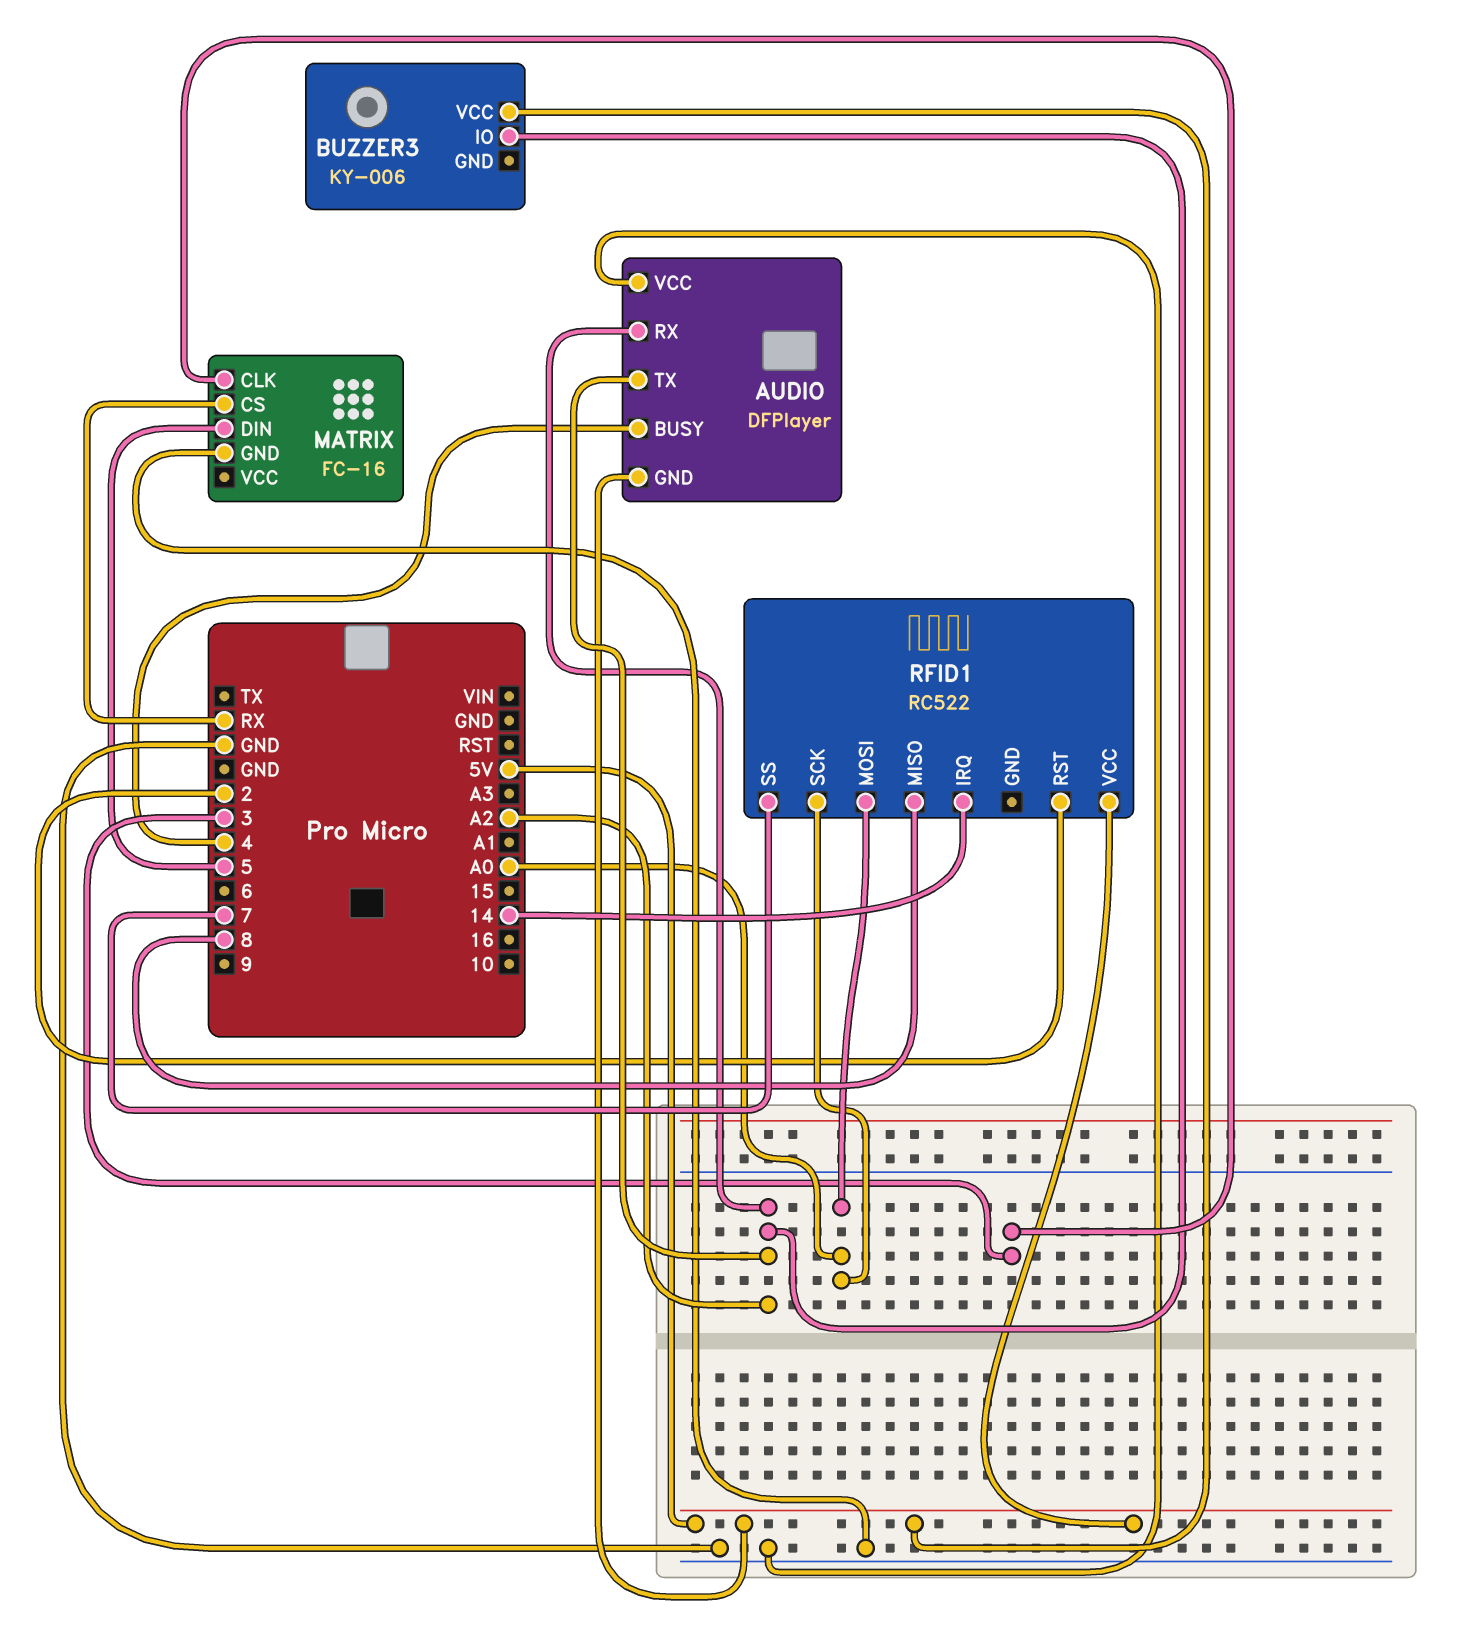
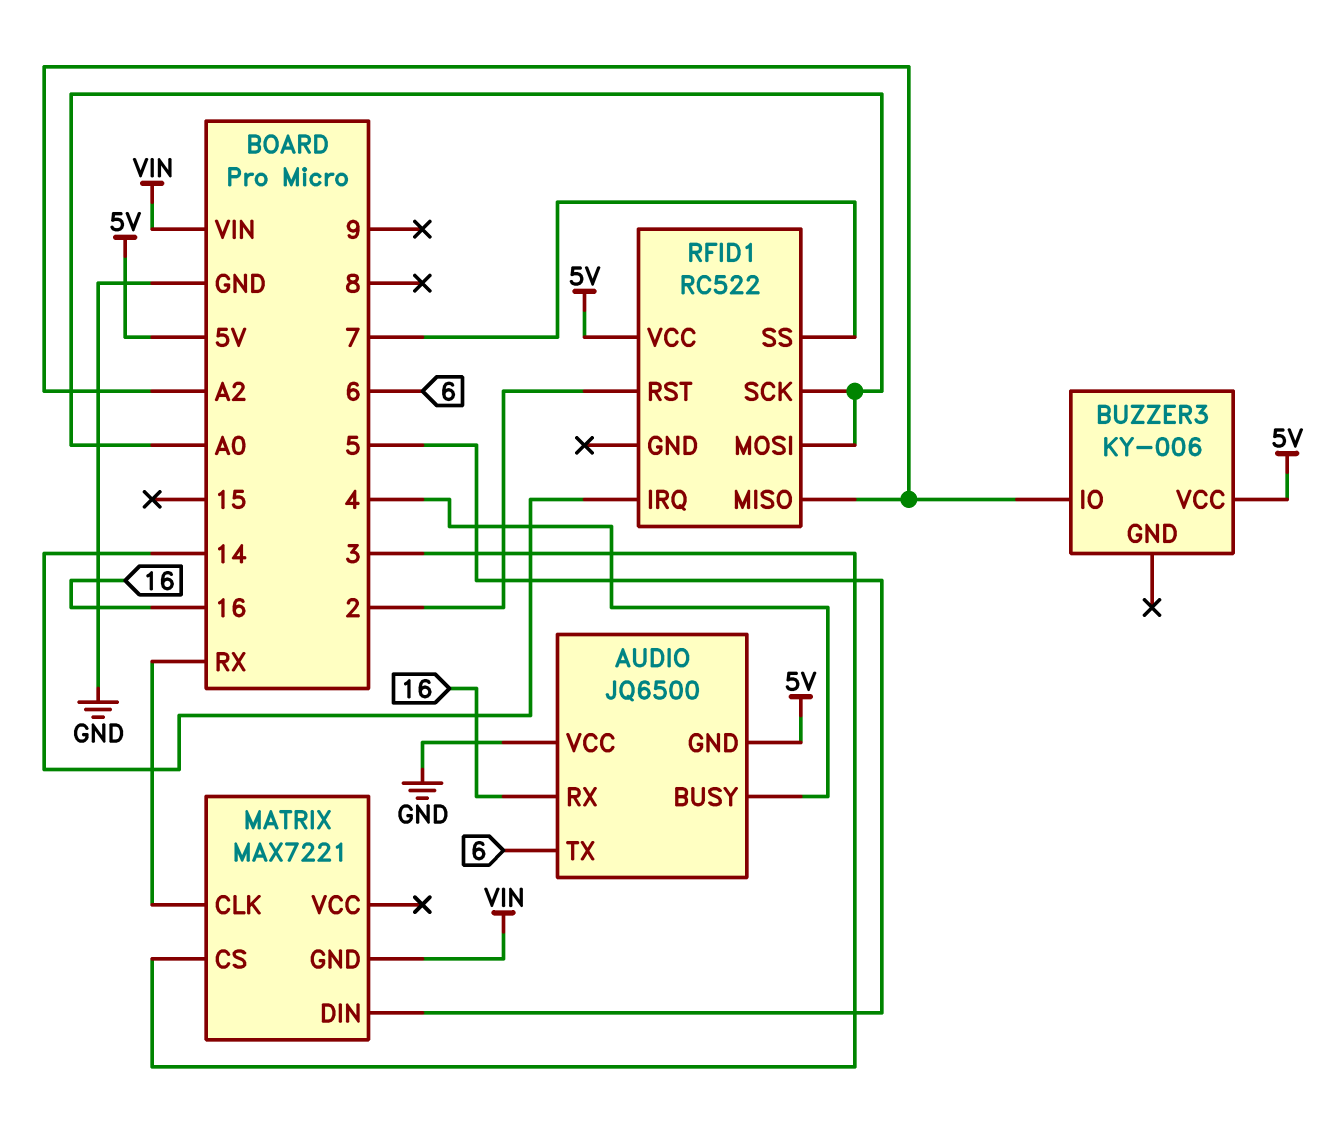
AUDIO: DFPlayer -> JQ6500
AUDIO pin RX: A2 -> 16
AUDIO pin TX: A2 -> 6
MATRIX: FC-16 -> MAX7221
MATRIX pin CLK: 3 -> RX
MATRIX pin CS: RX -> 3
MATRIX pin GND: GND -> VIN
RFID1 pin MISO: 8 -> A2

